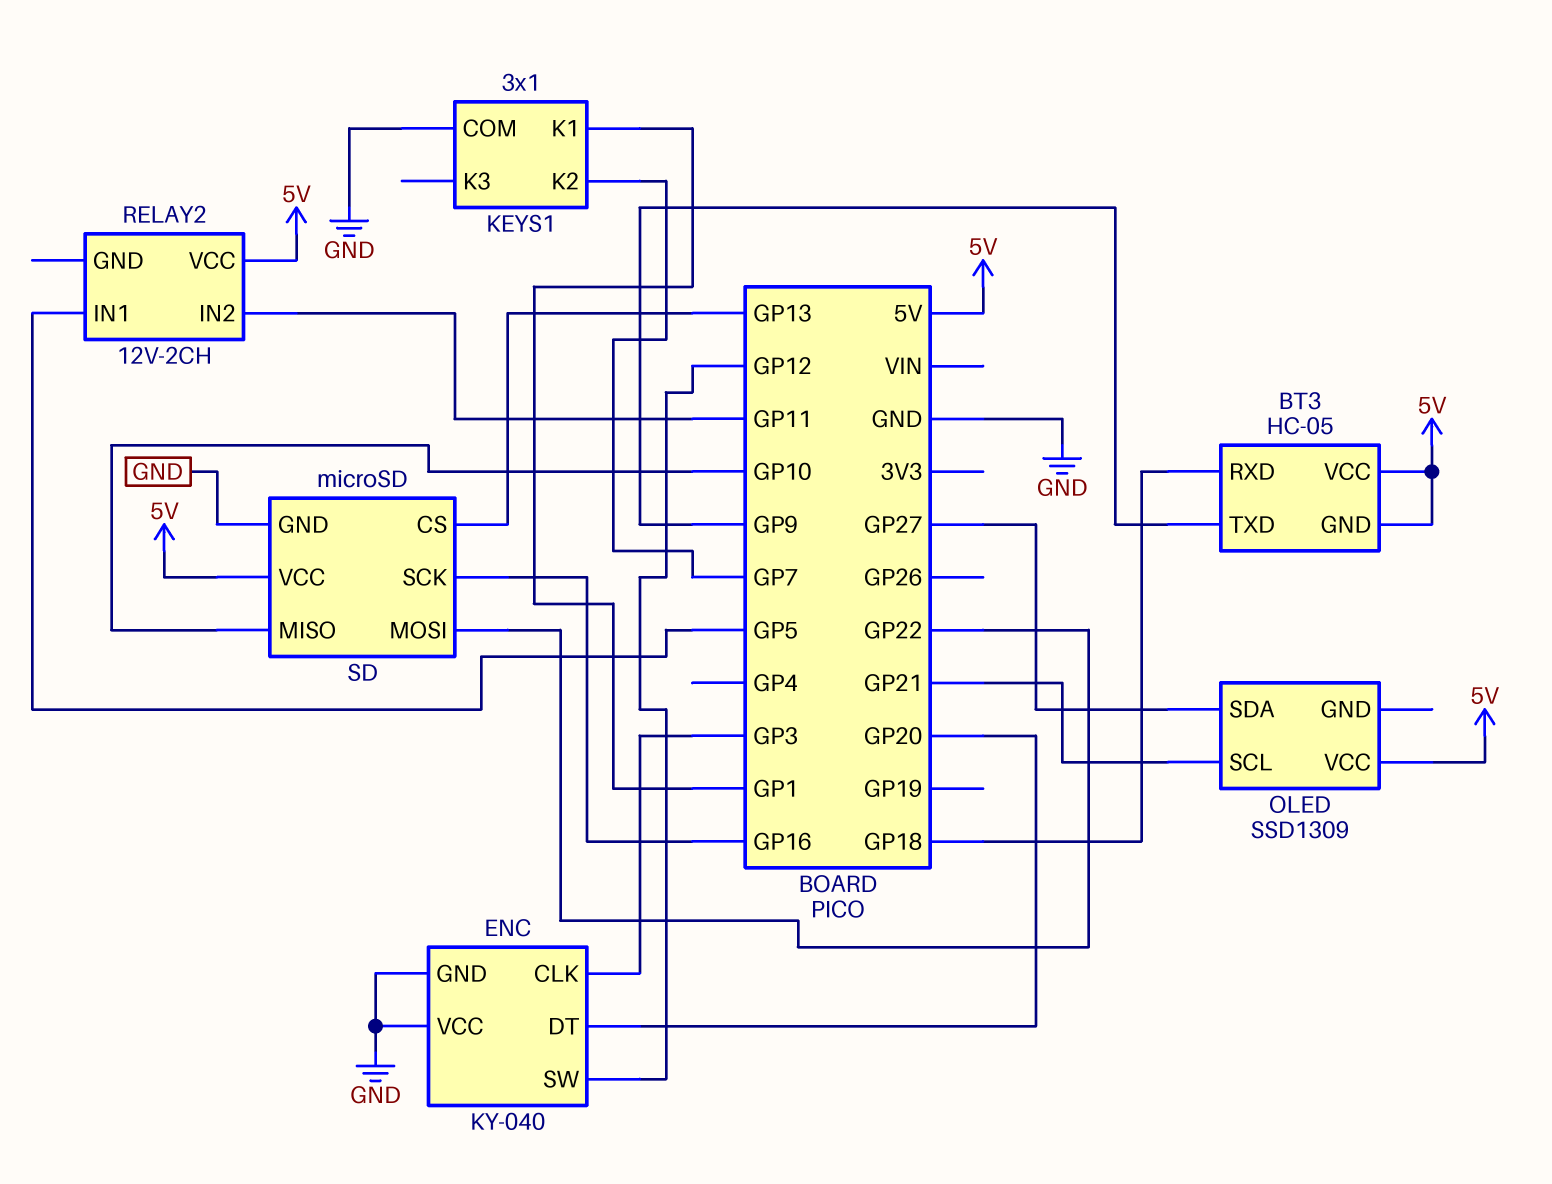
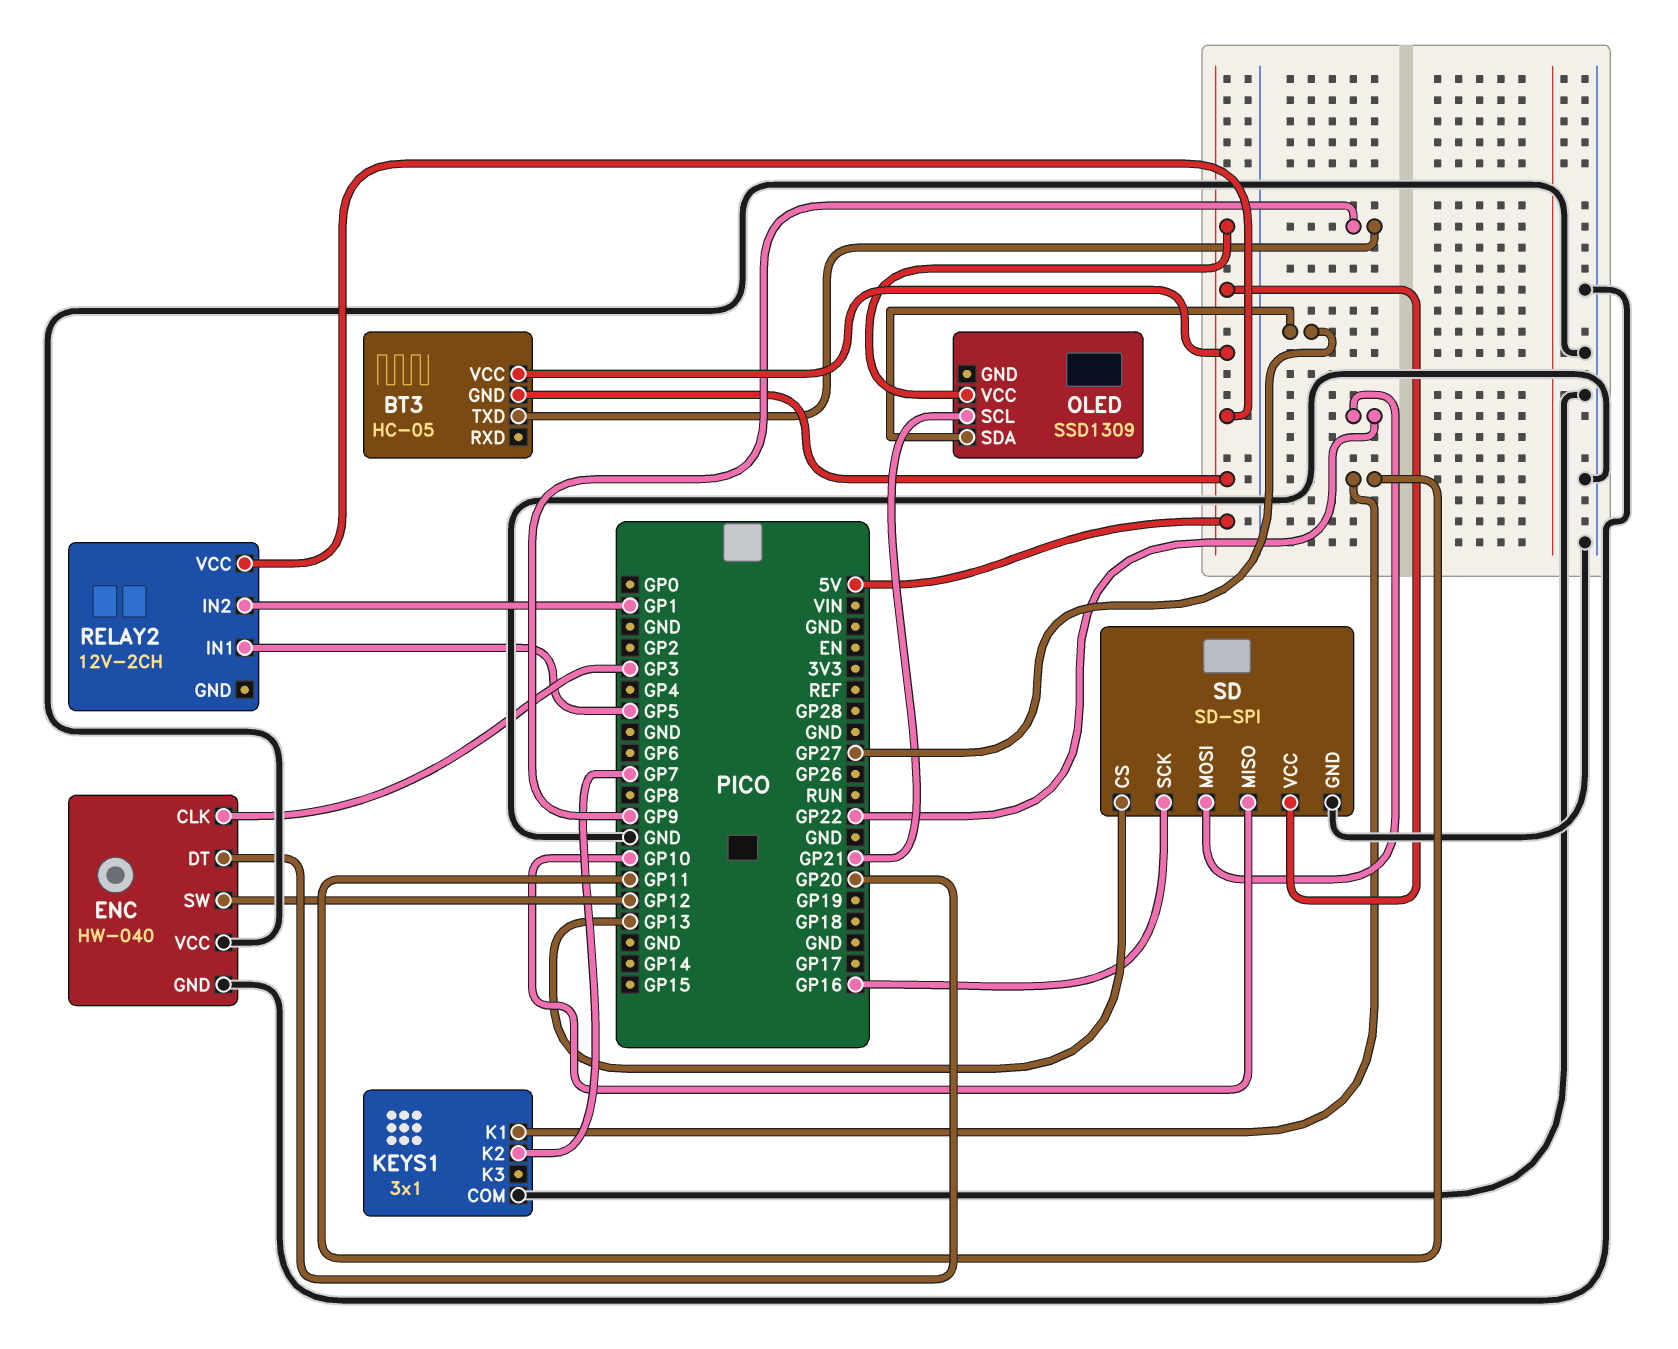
BT3 pin RXD: GP18 -> none
ENC: KY-040 -> HW-040
KEYS1 pin K1: GP1 -> GP11
RELAY2 pin IN2: GP11 -> GP1
SD: microSD -> SD-SPI

